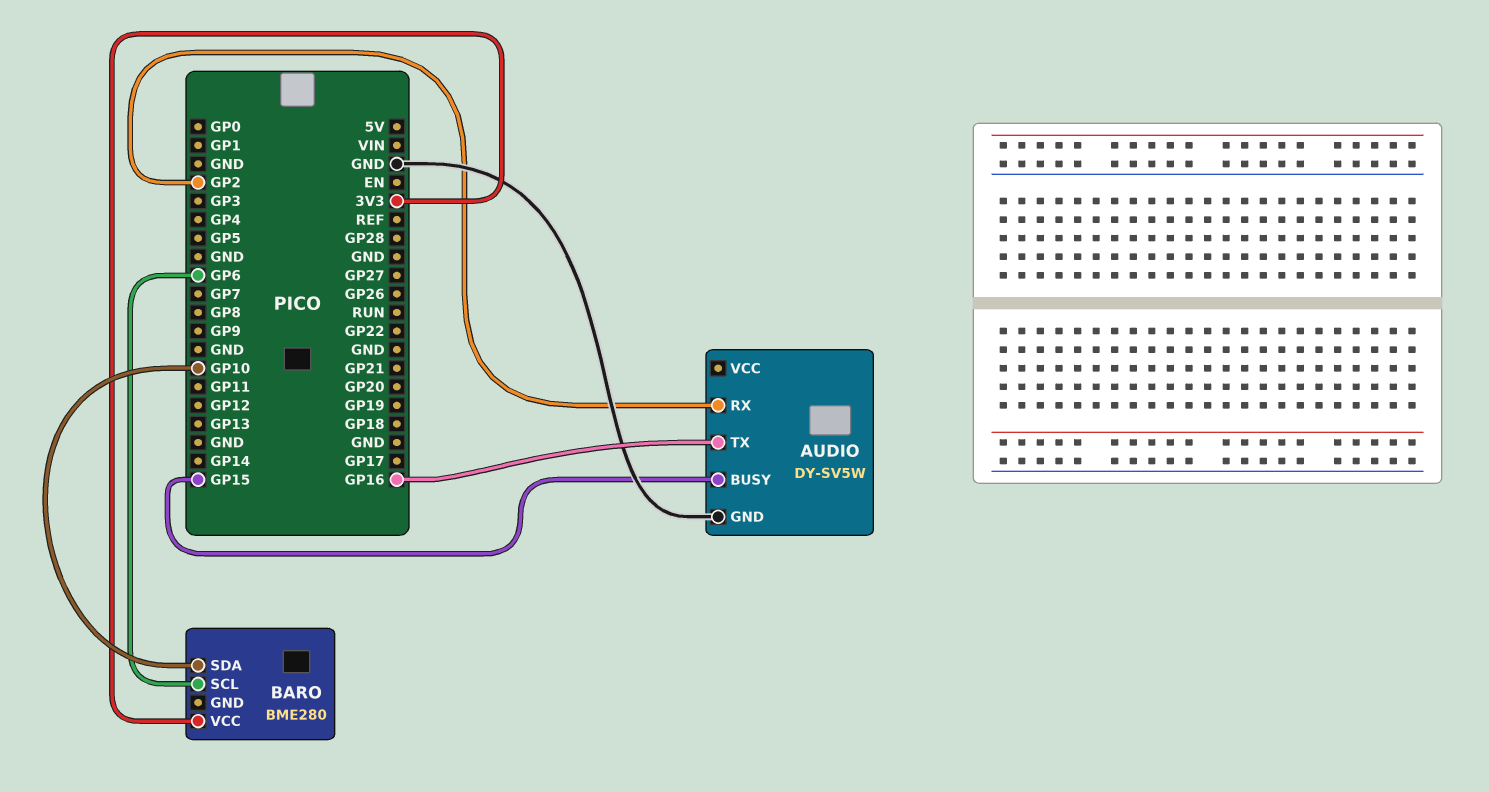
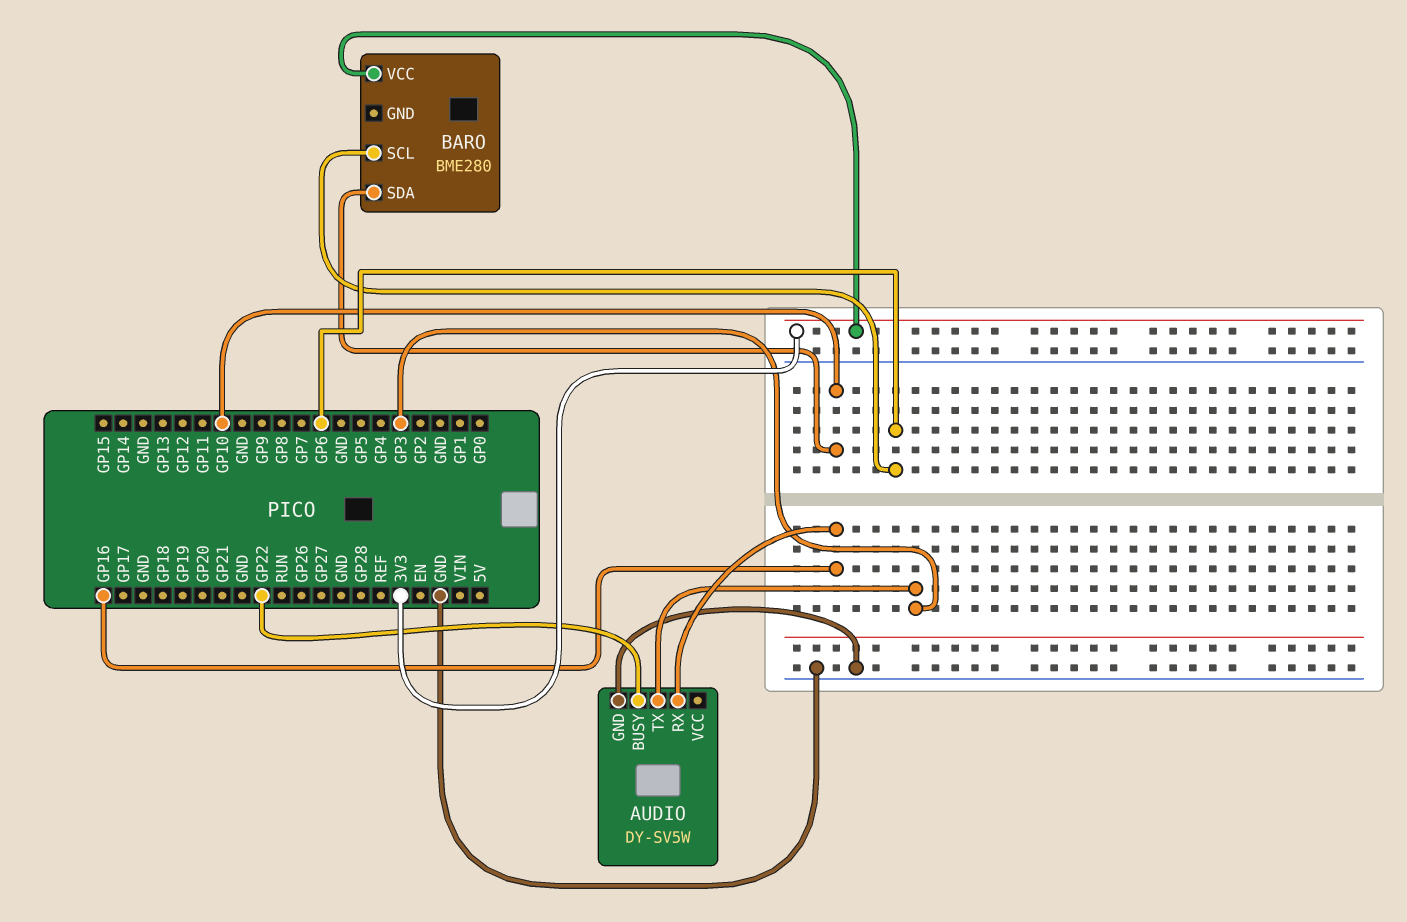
AUDIO pin BUSY: GP15 -> GP22
AUDIO pin RX: GP2 -> GP16
AUDIO pin TX: GP16 -> GP3

